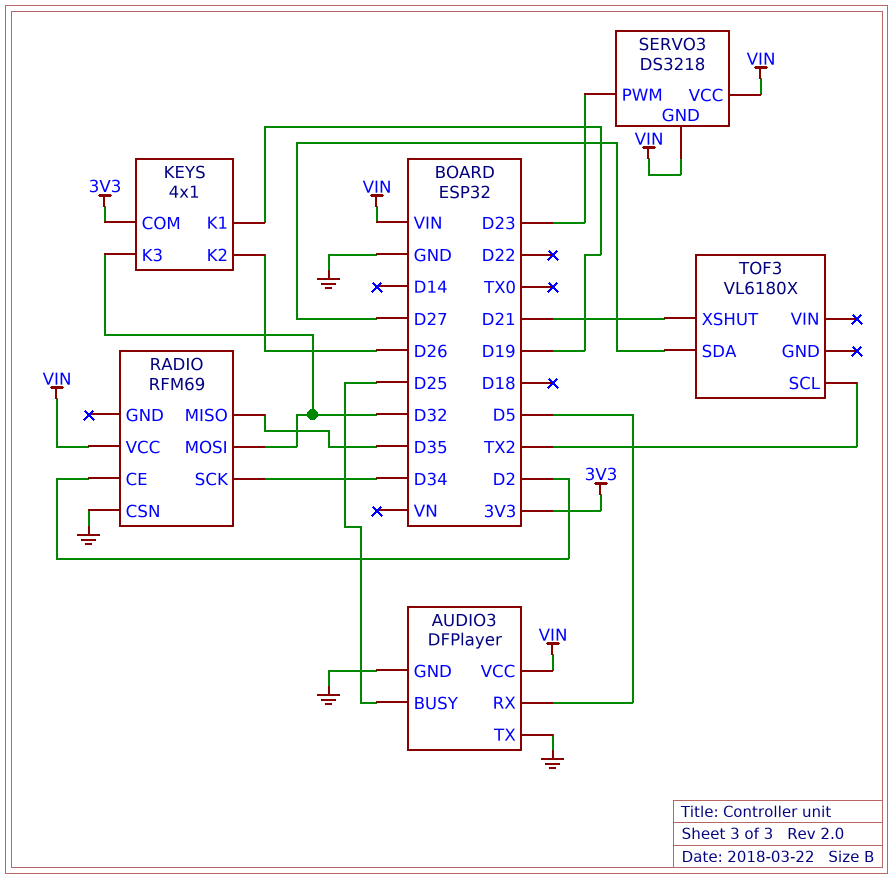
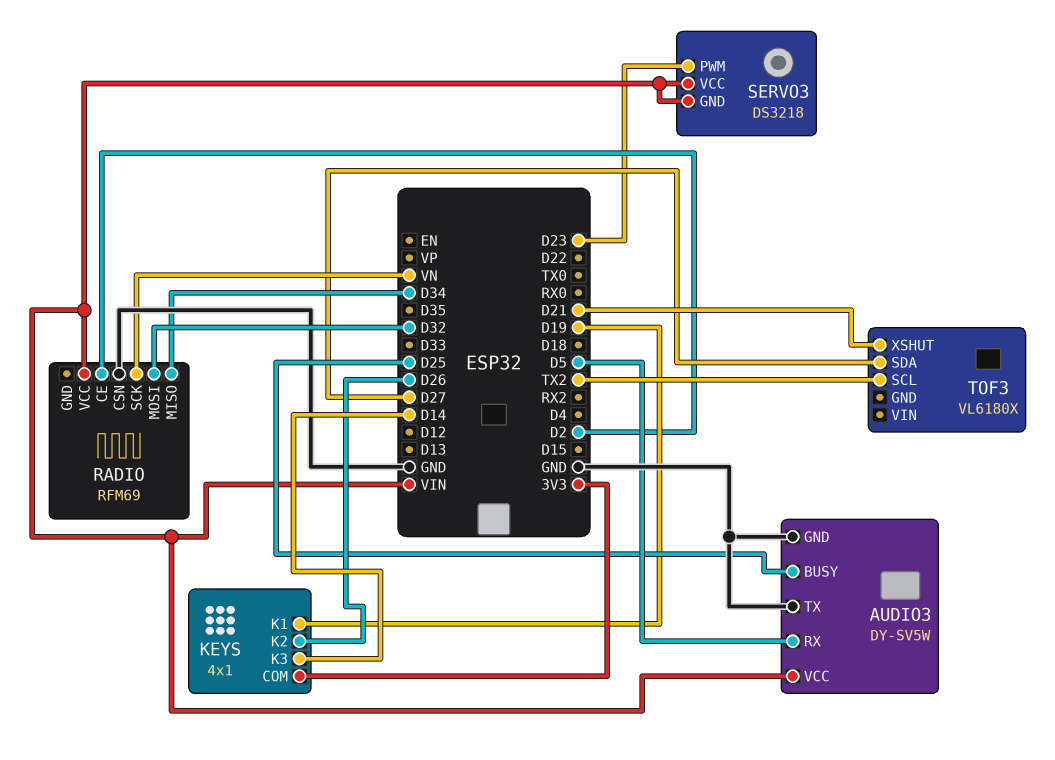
AUDIO3: DFPlayer -> DY-SV5W
KEYS pin K3: D32 -> D14
RADIO pin MISO: D35 -> D34
RADIO pin SCK: D34 -> VN

